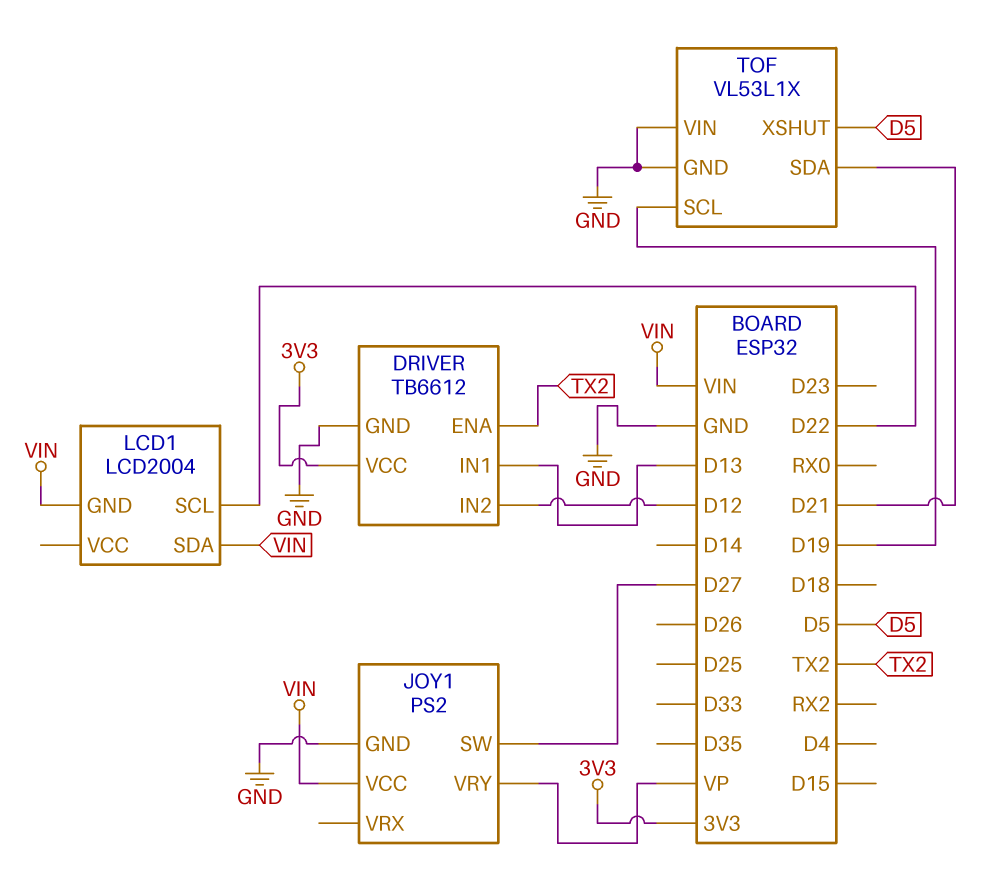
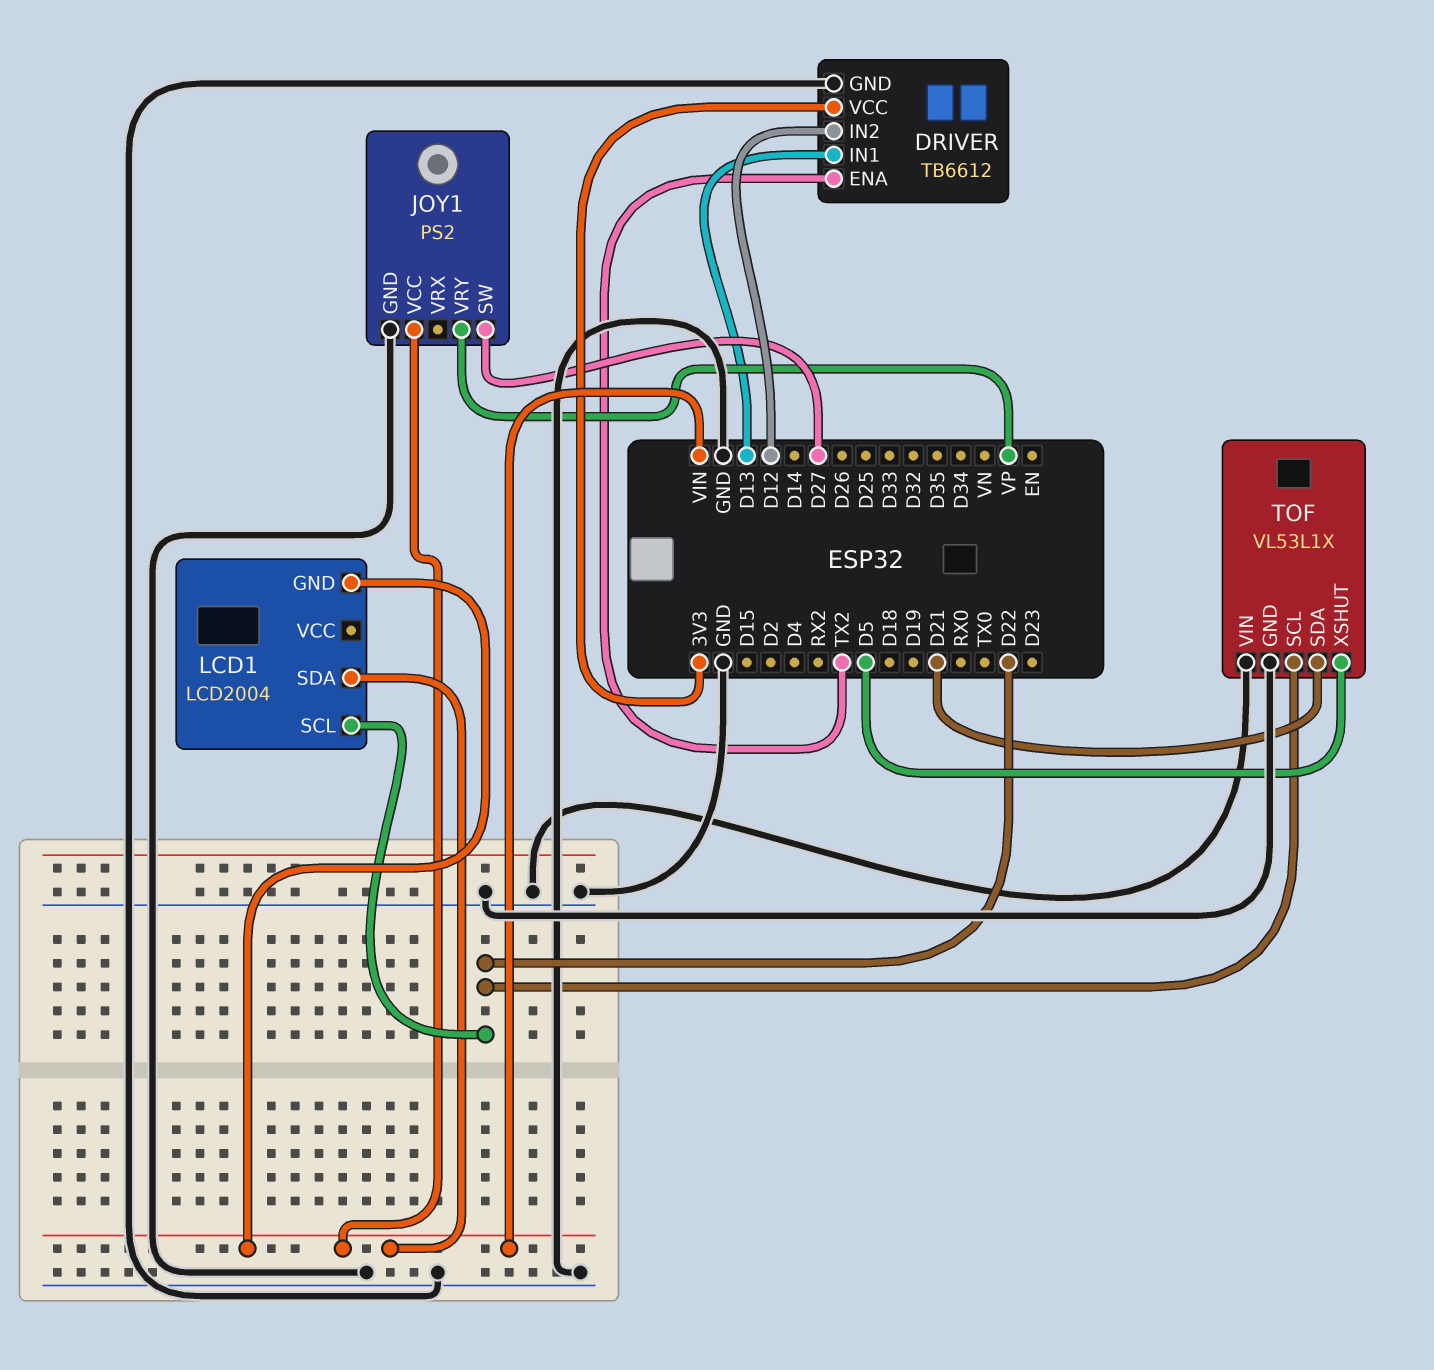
TOF pin SCL: D19 -> D22

